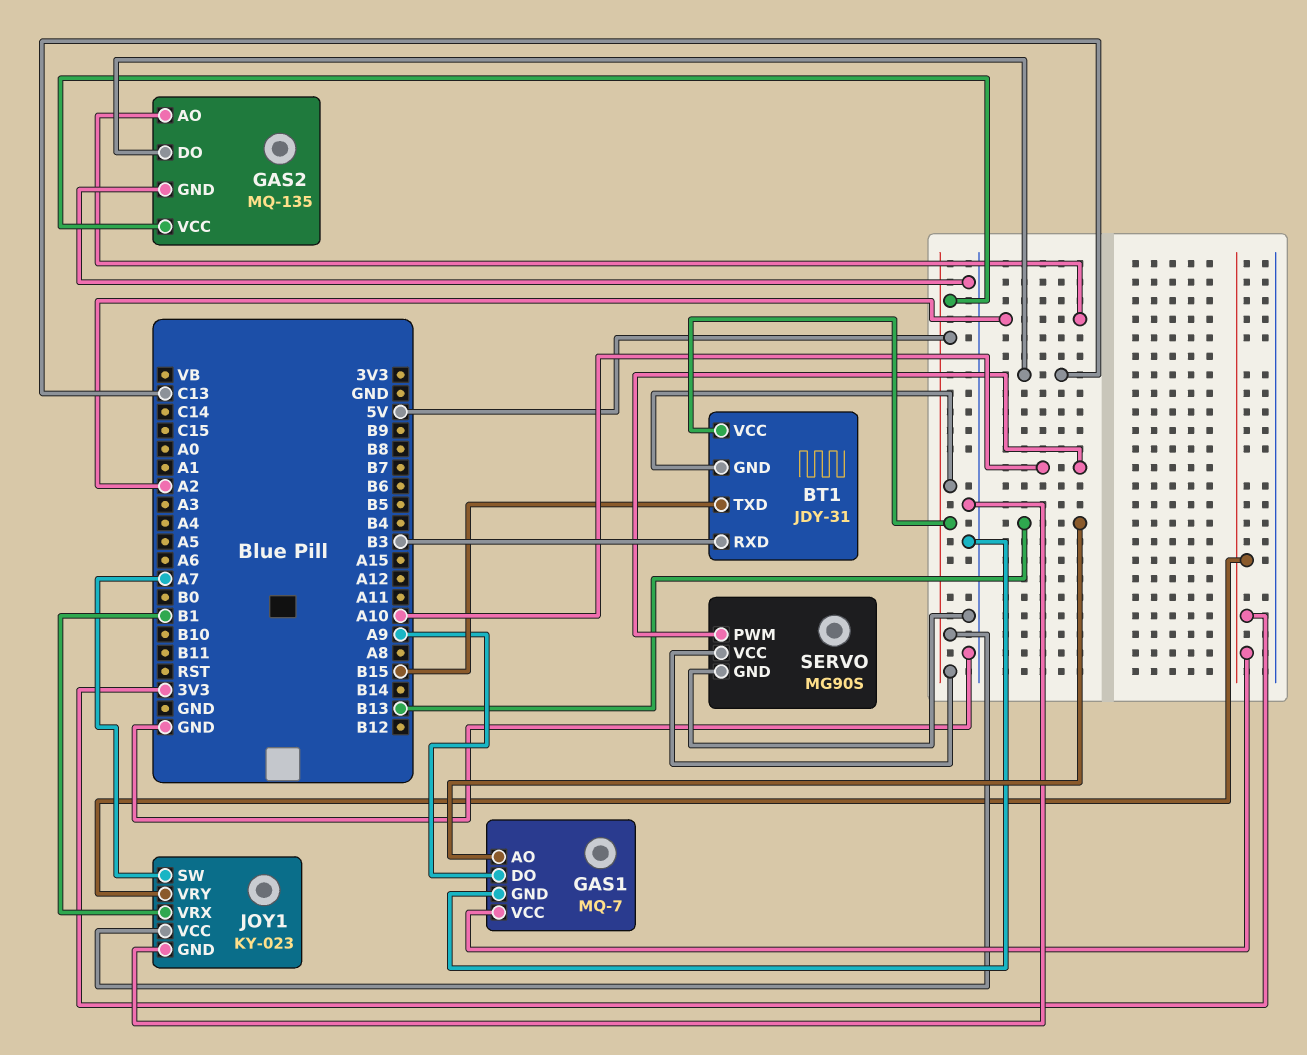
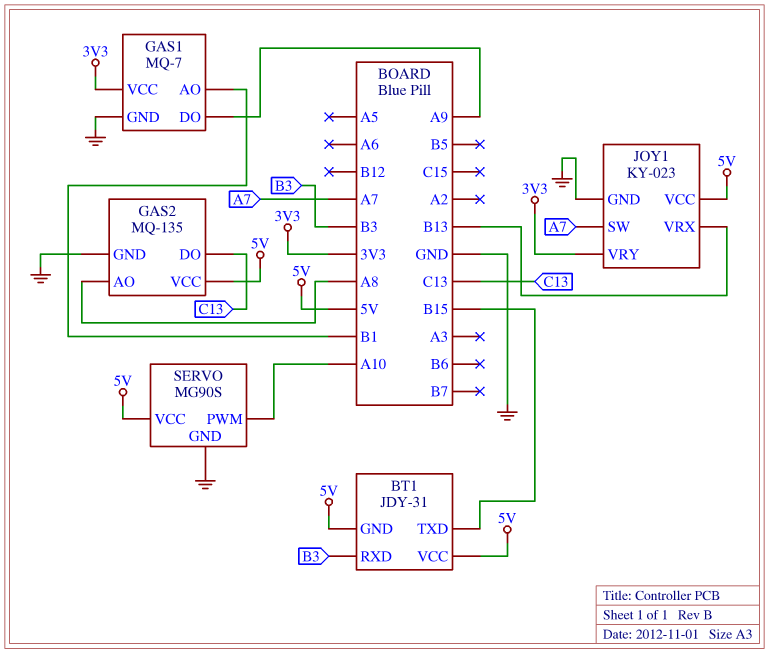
GAS1 pin AO: B13 -> B1
GAS2 pin AO: A2 -> A8
JOY1 pin VRX: B1 -> B13

